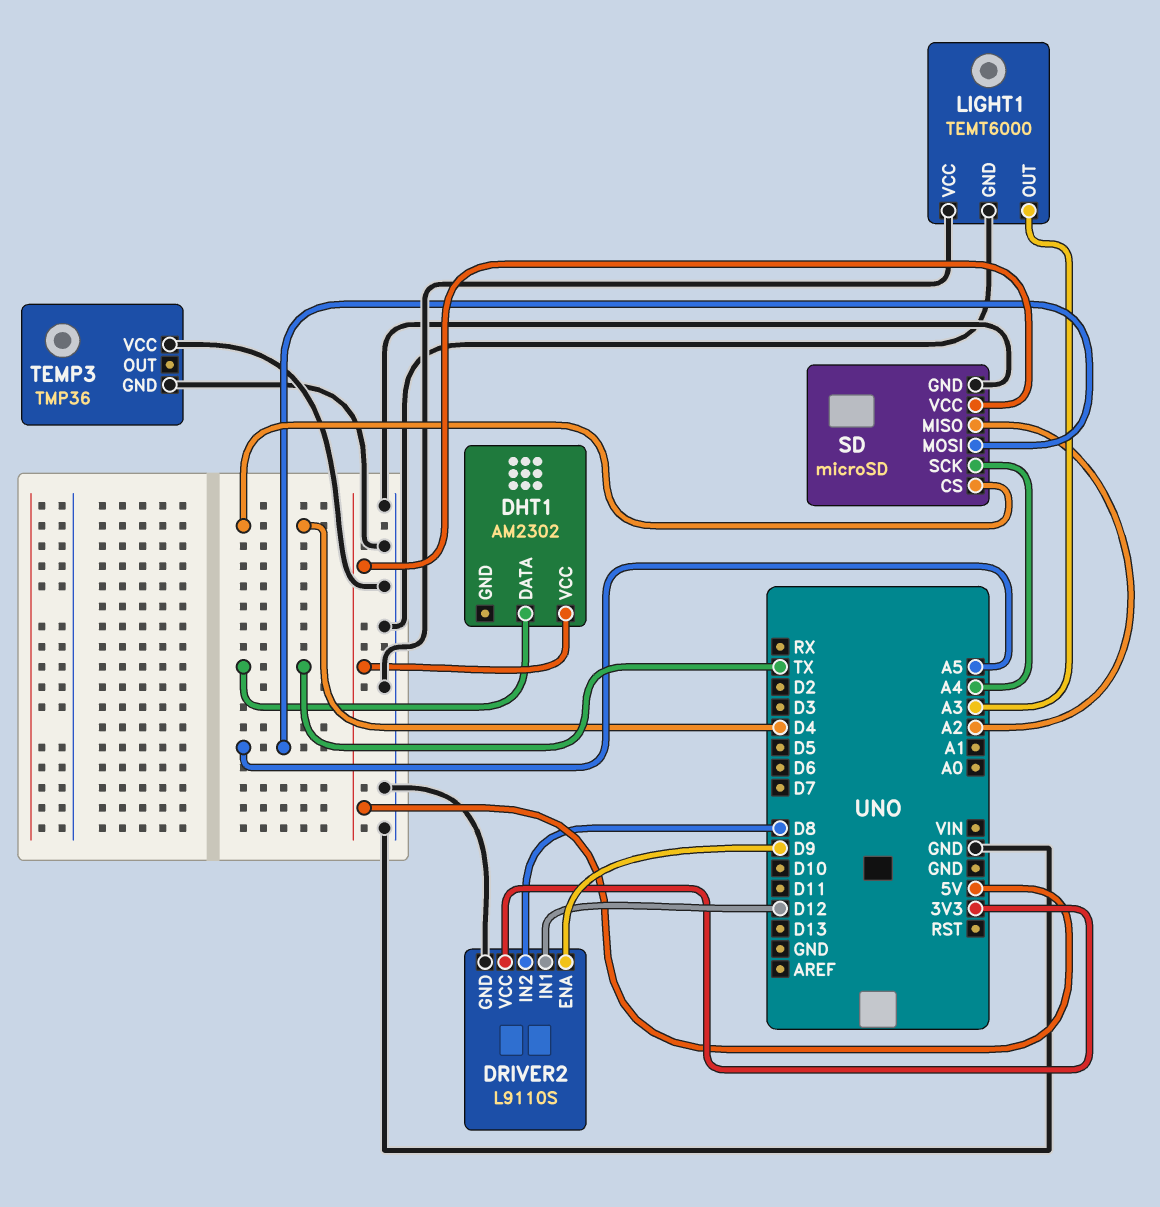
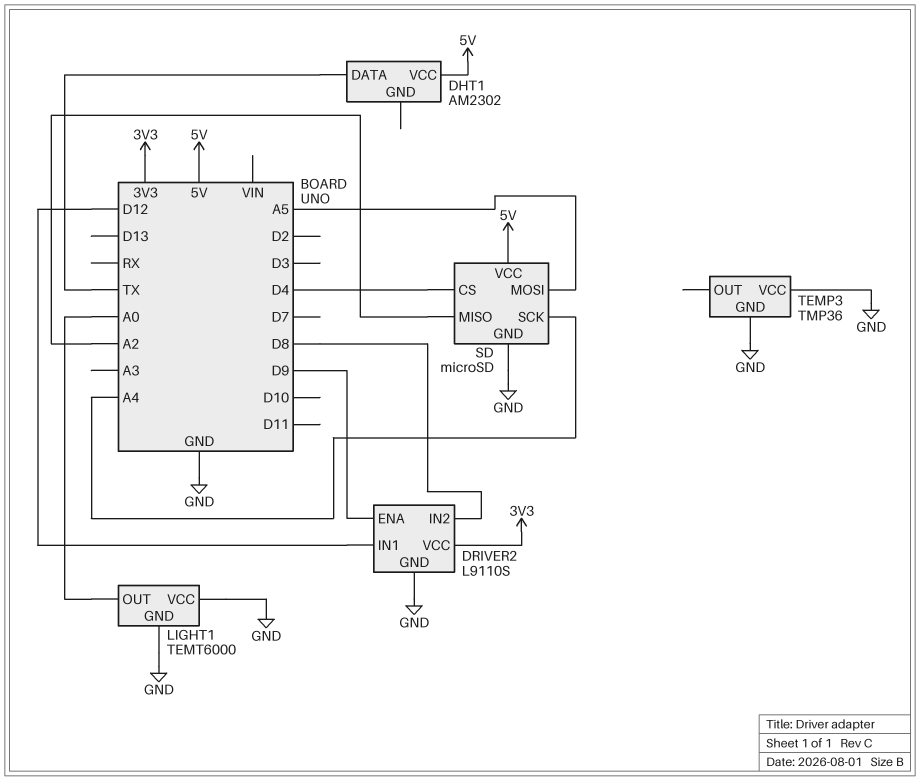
LIGHT1 pin OUT: A3 -> A0

